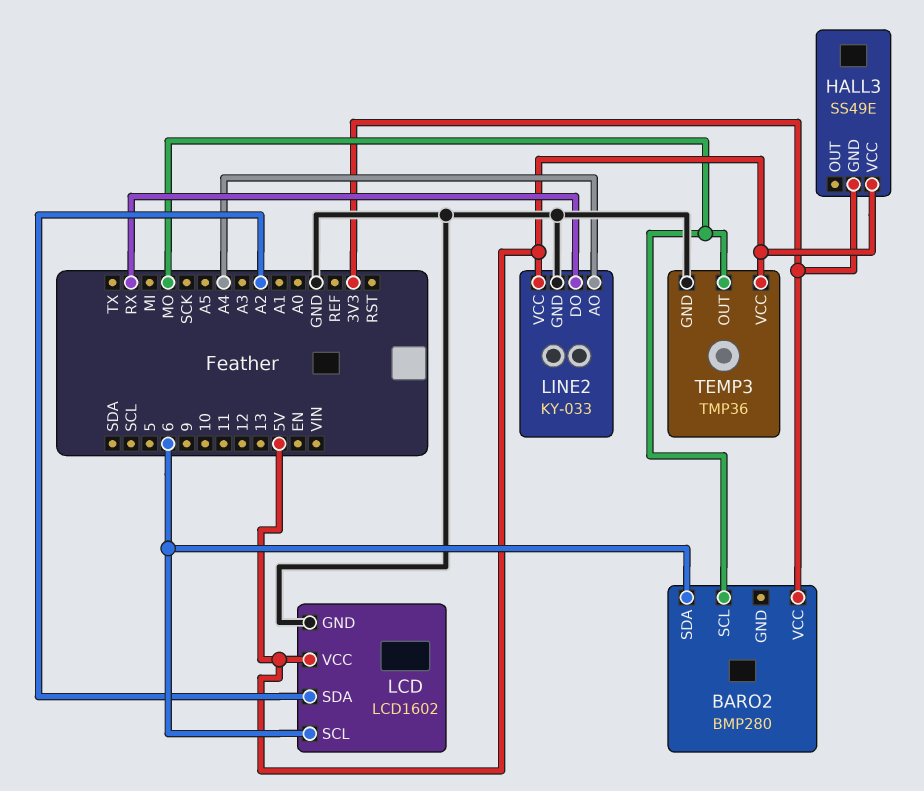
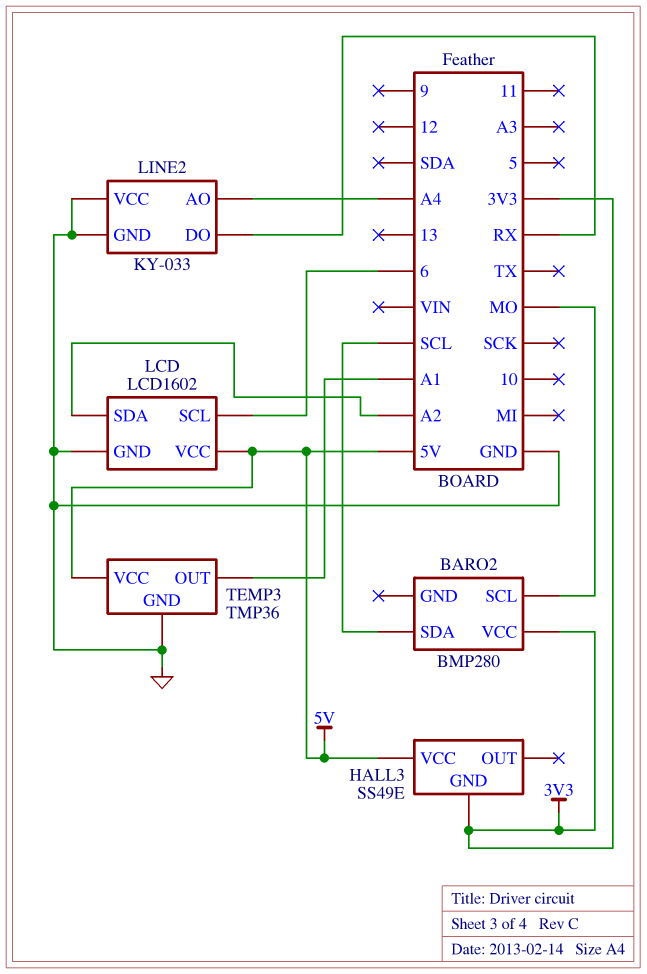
BARO2 pin SDA: 6 -> SCL
LINE2 pin VCC: 5V -> GND
TEMP3 pin OUT: MO -> A1

